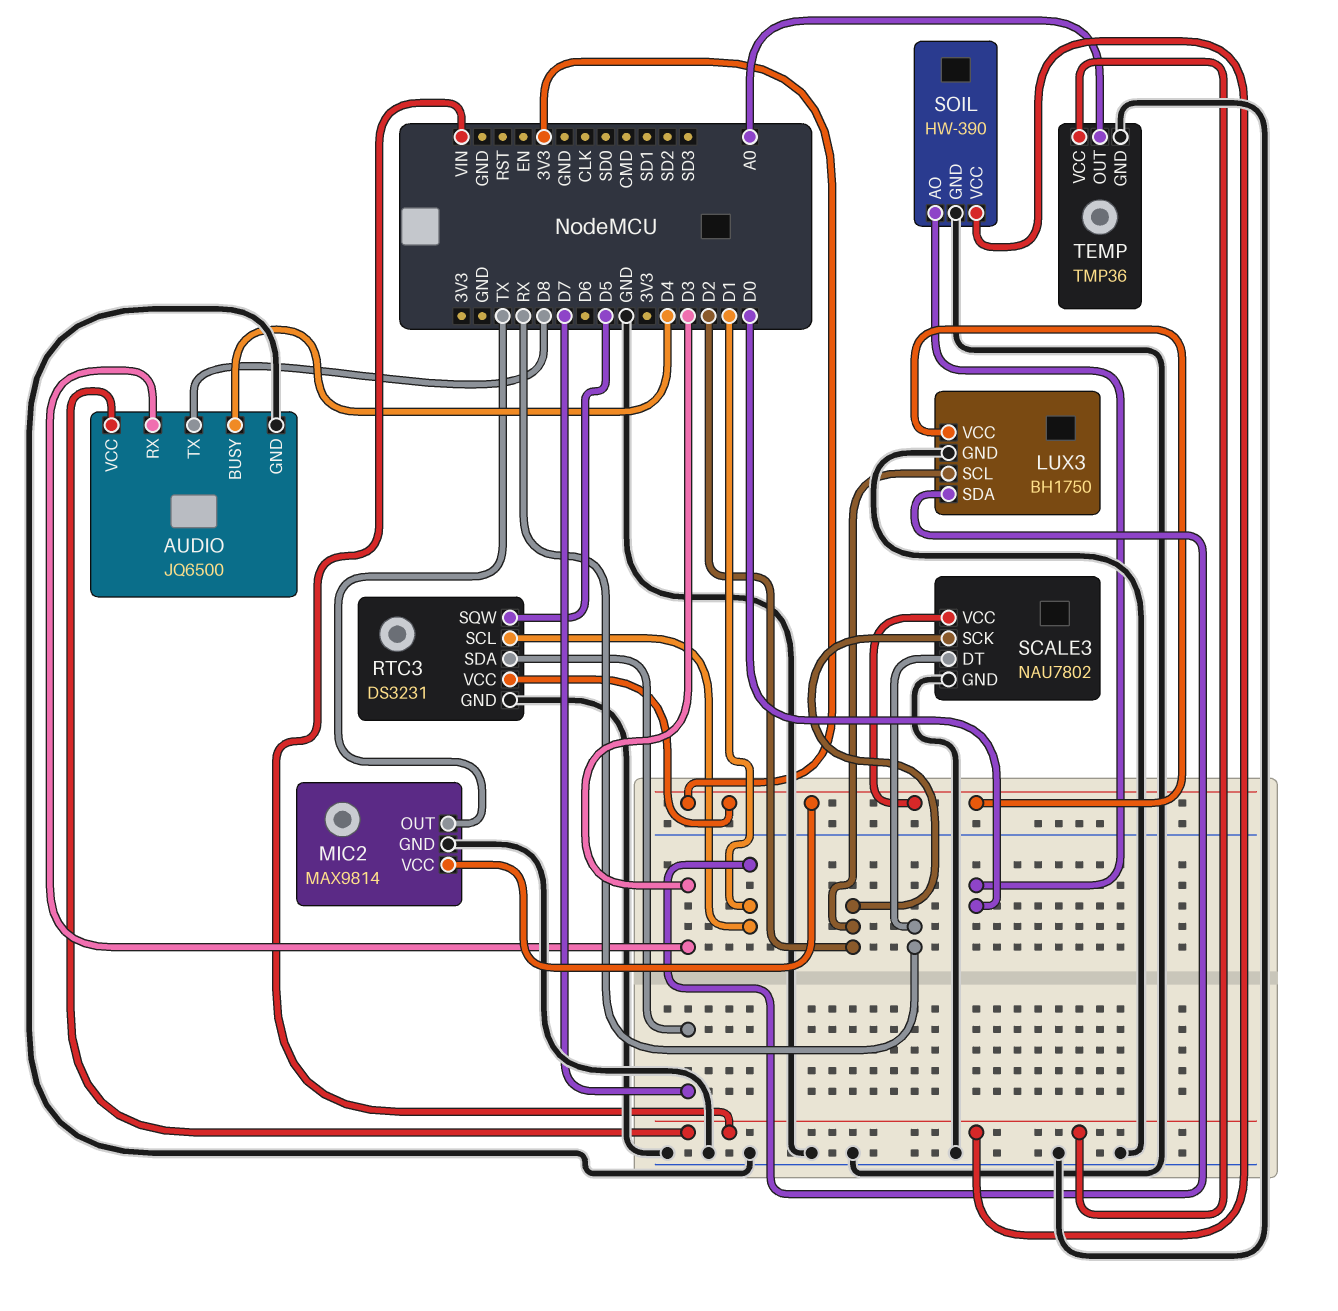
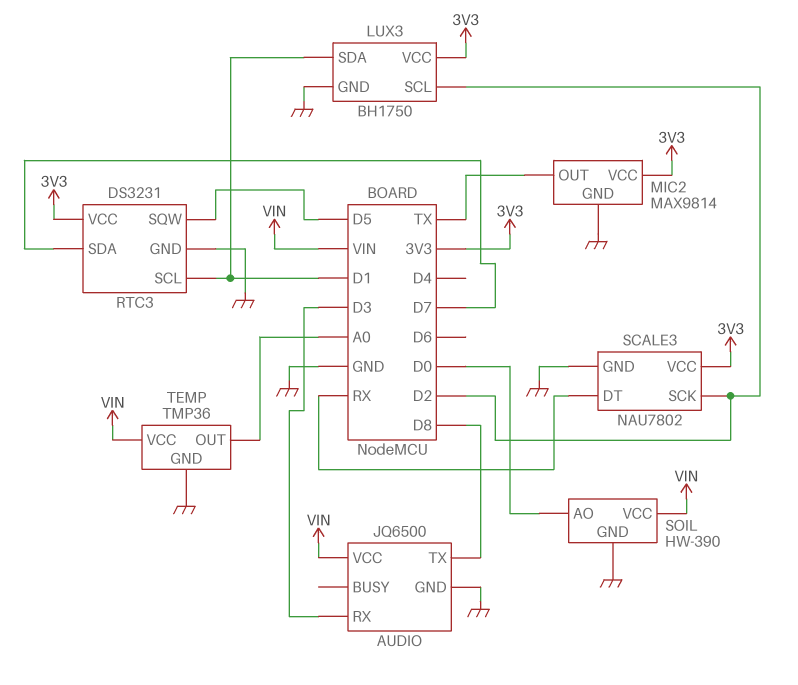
AUDIO pin BUSY: D4 -> none

